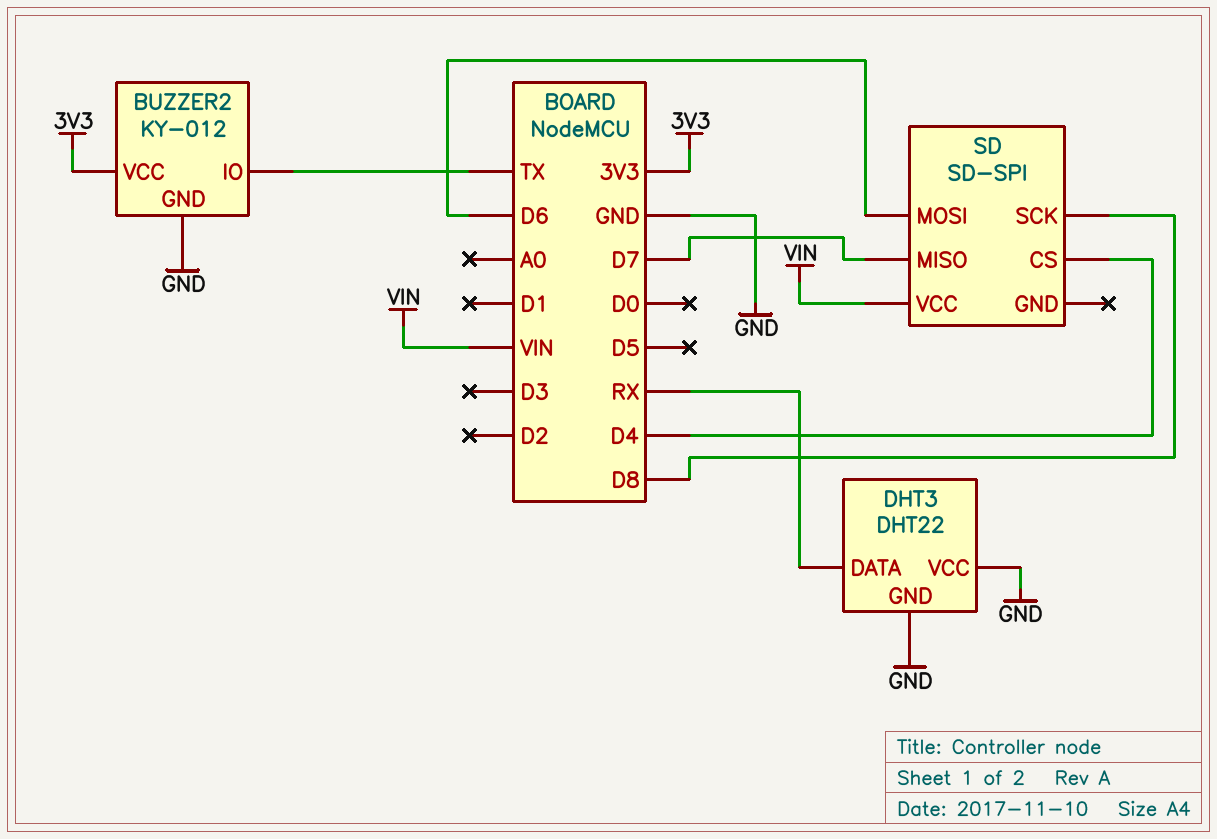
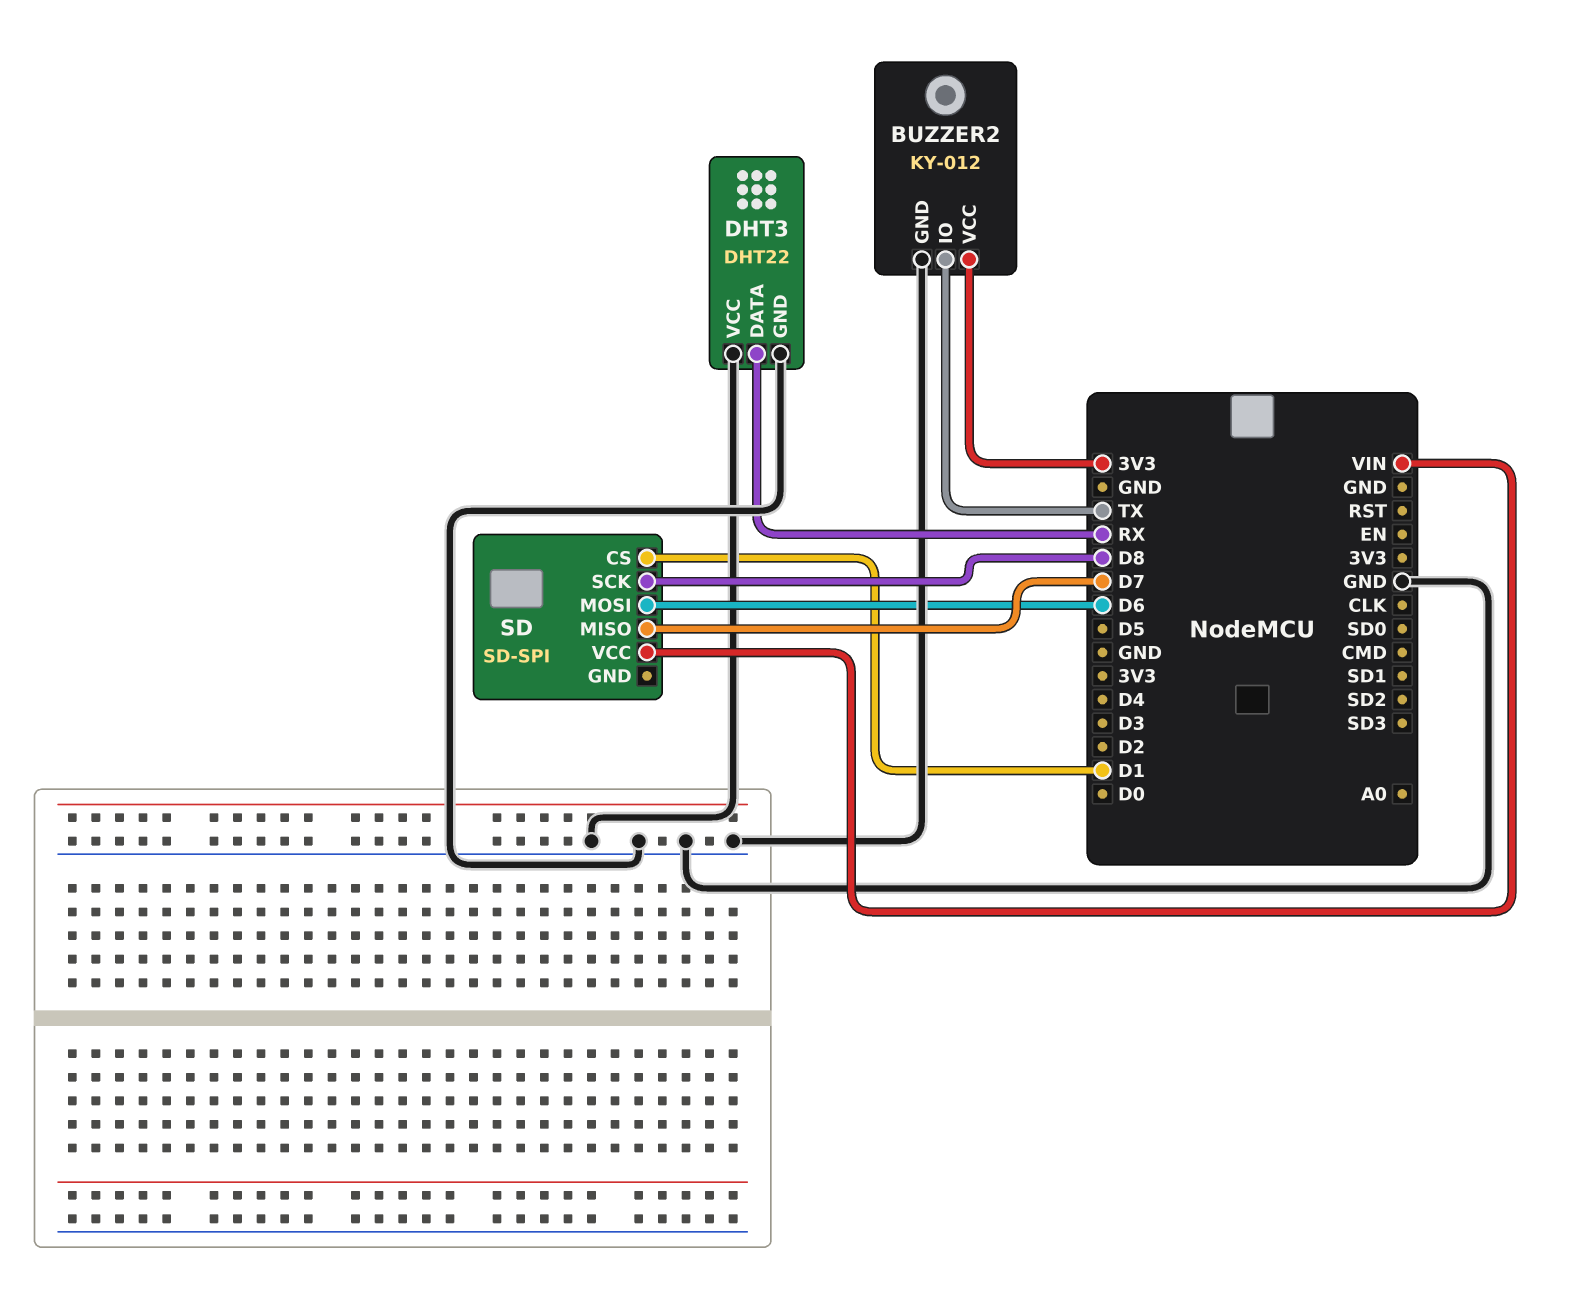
SD pin CS: D4 -> D1

